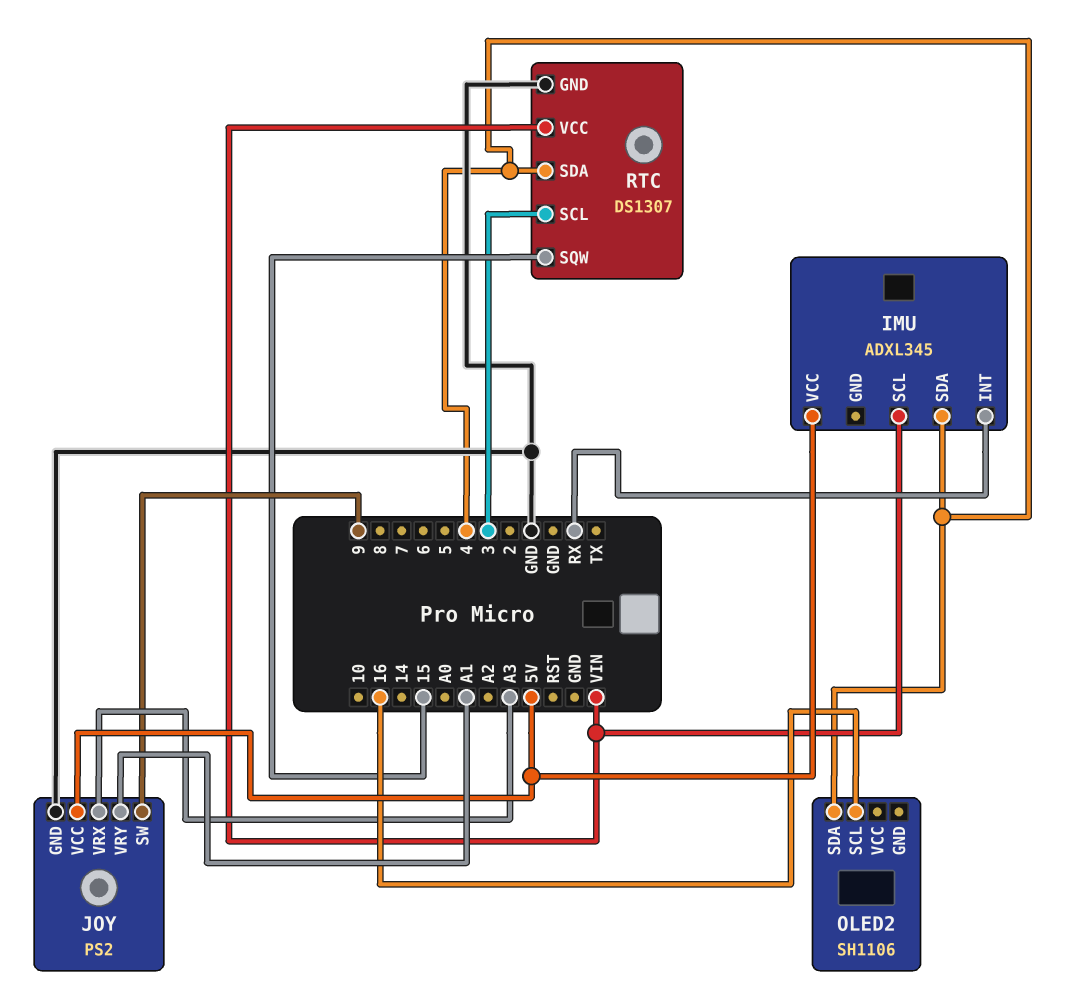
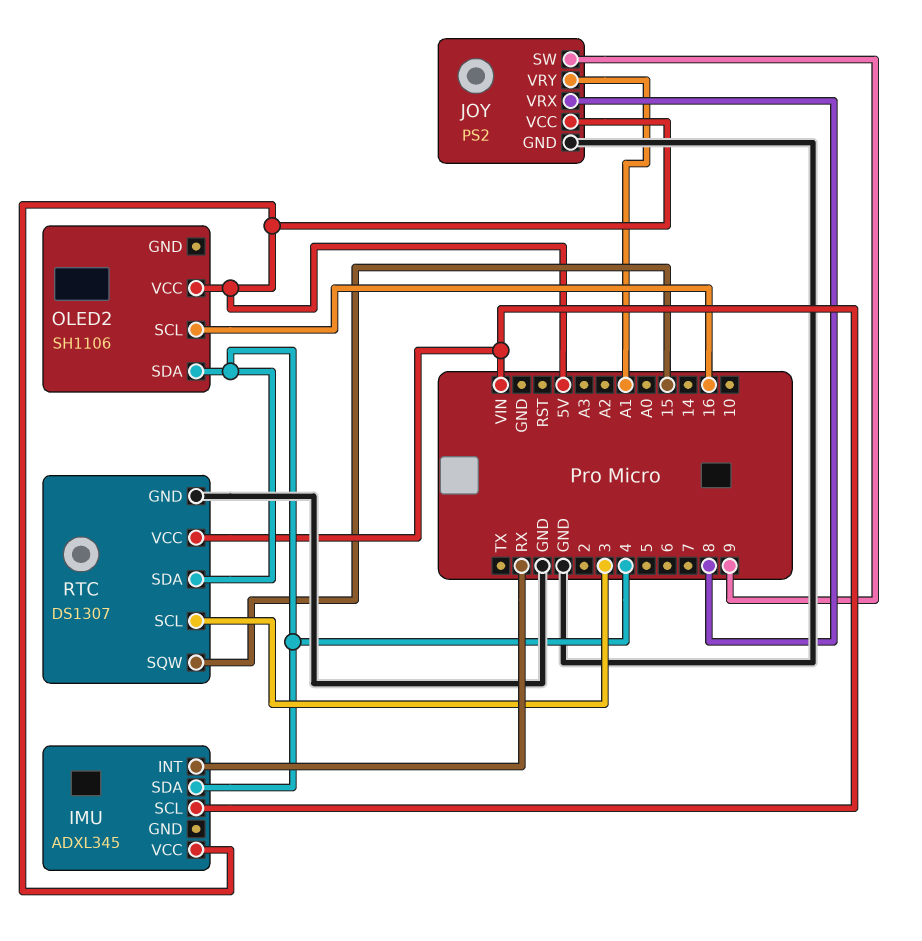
JOY pin VRX: A3 -> 8
OLED2 pin VCC: none -> 5V

